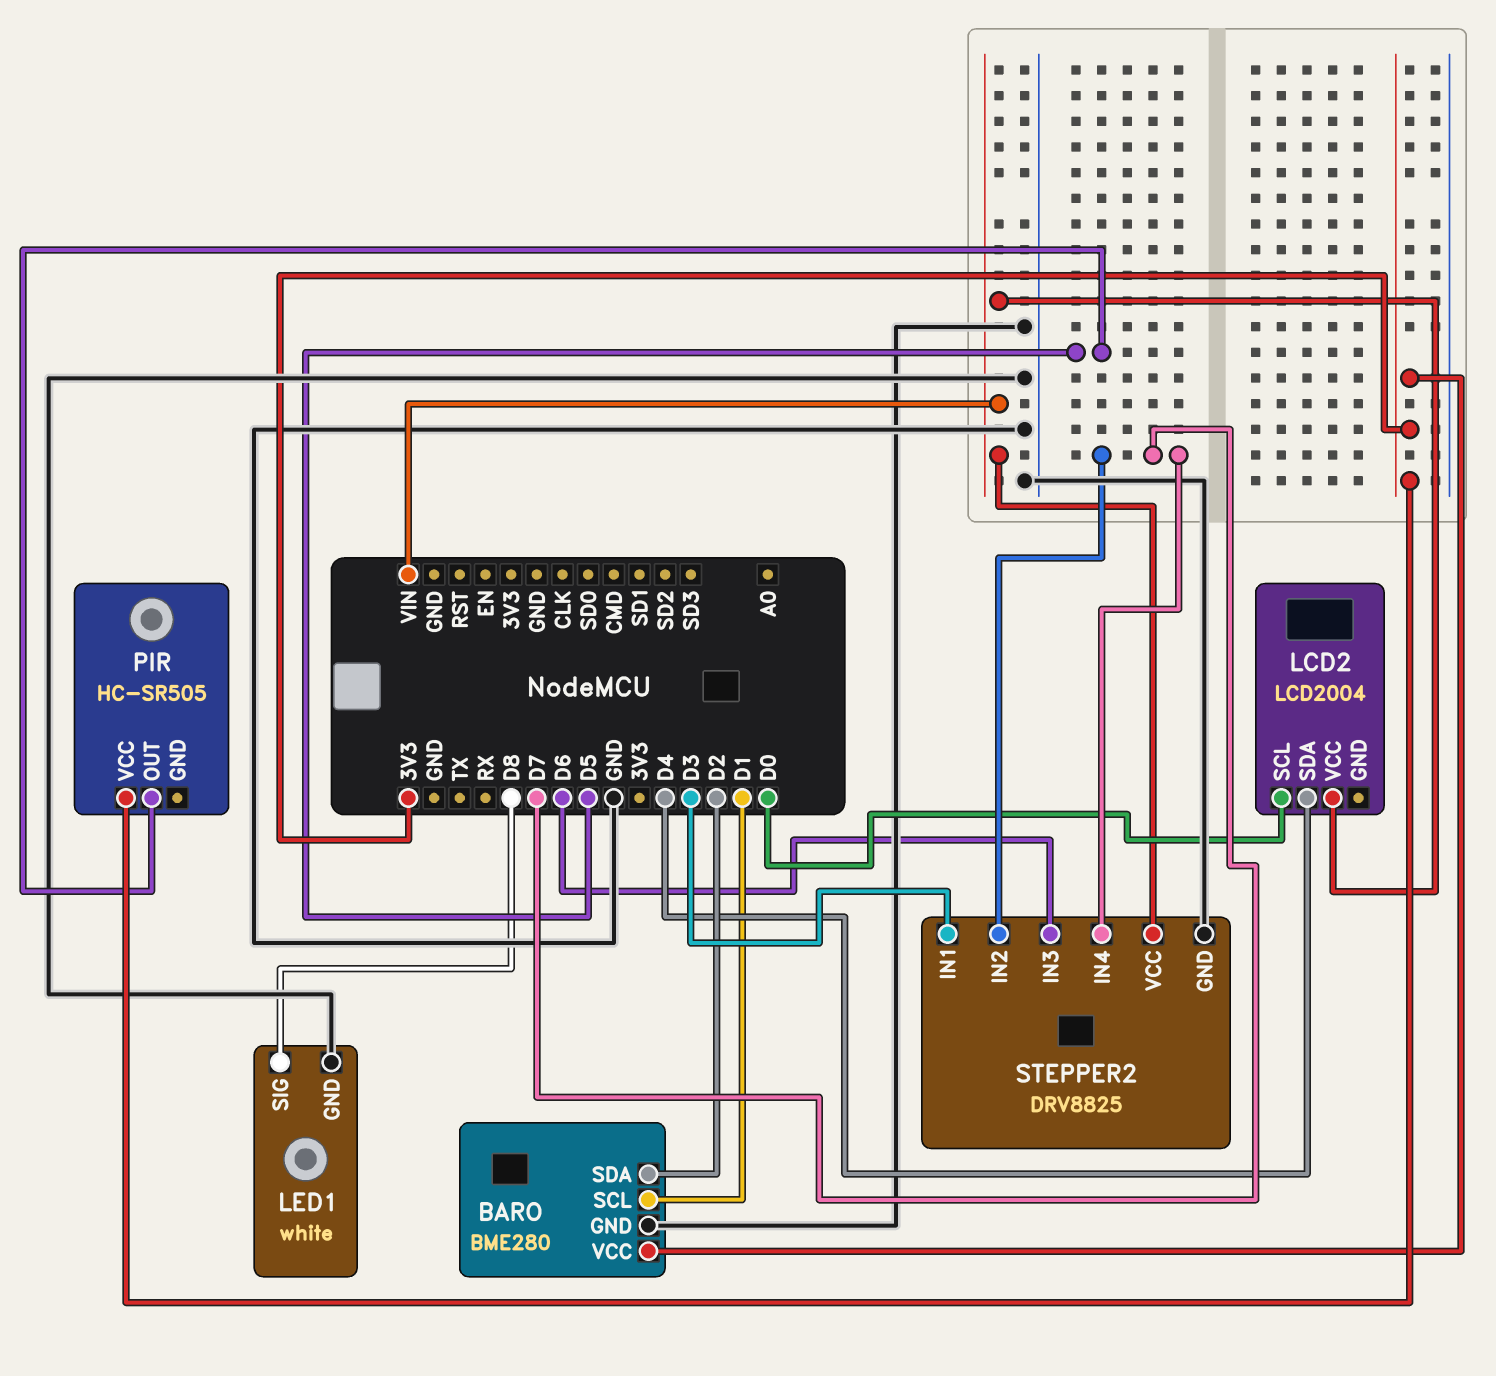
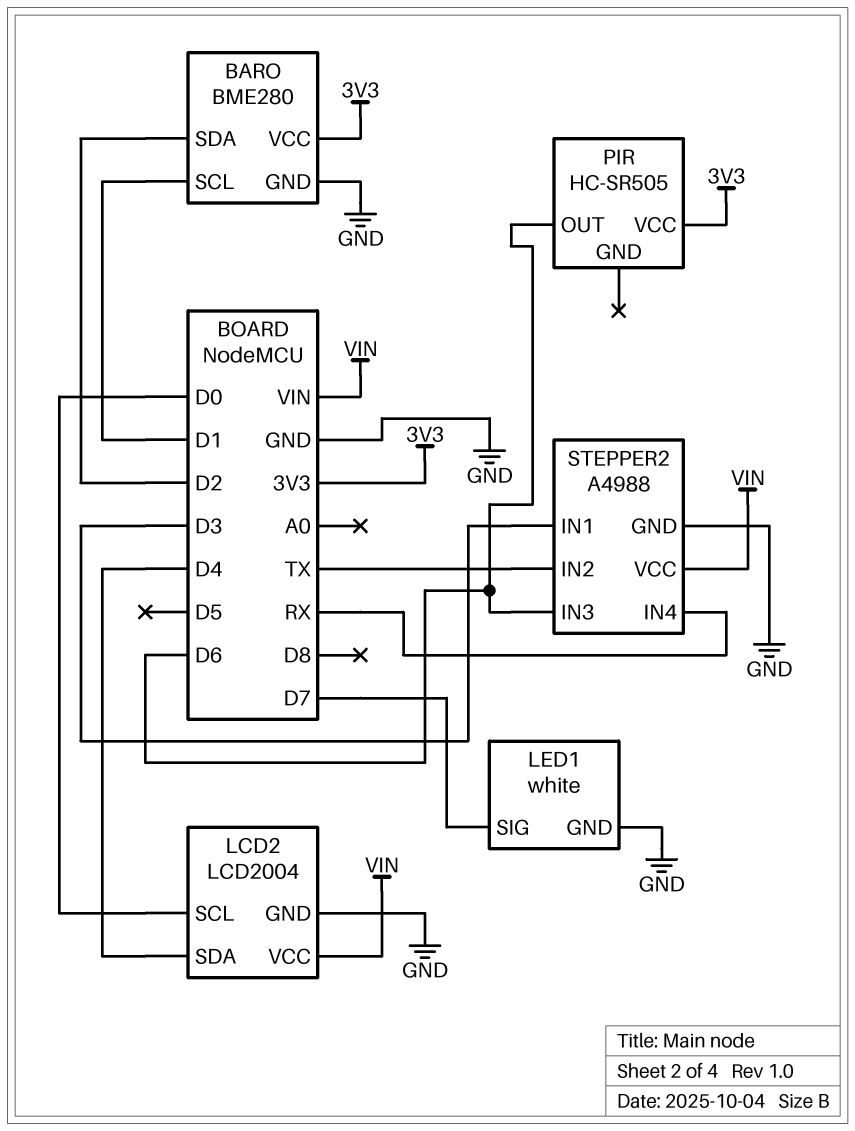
LCD2 pin GND: none -> GND
LED1 pin SIG: D8 -> D7
PIR pin OUT: D5 -> D6
STEPPER2: DRV8825 -> A4988
STEPPER2 pin IN2: D7 -> TX
STEPPER2 pin IN4: D7 -> RX

